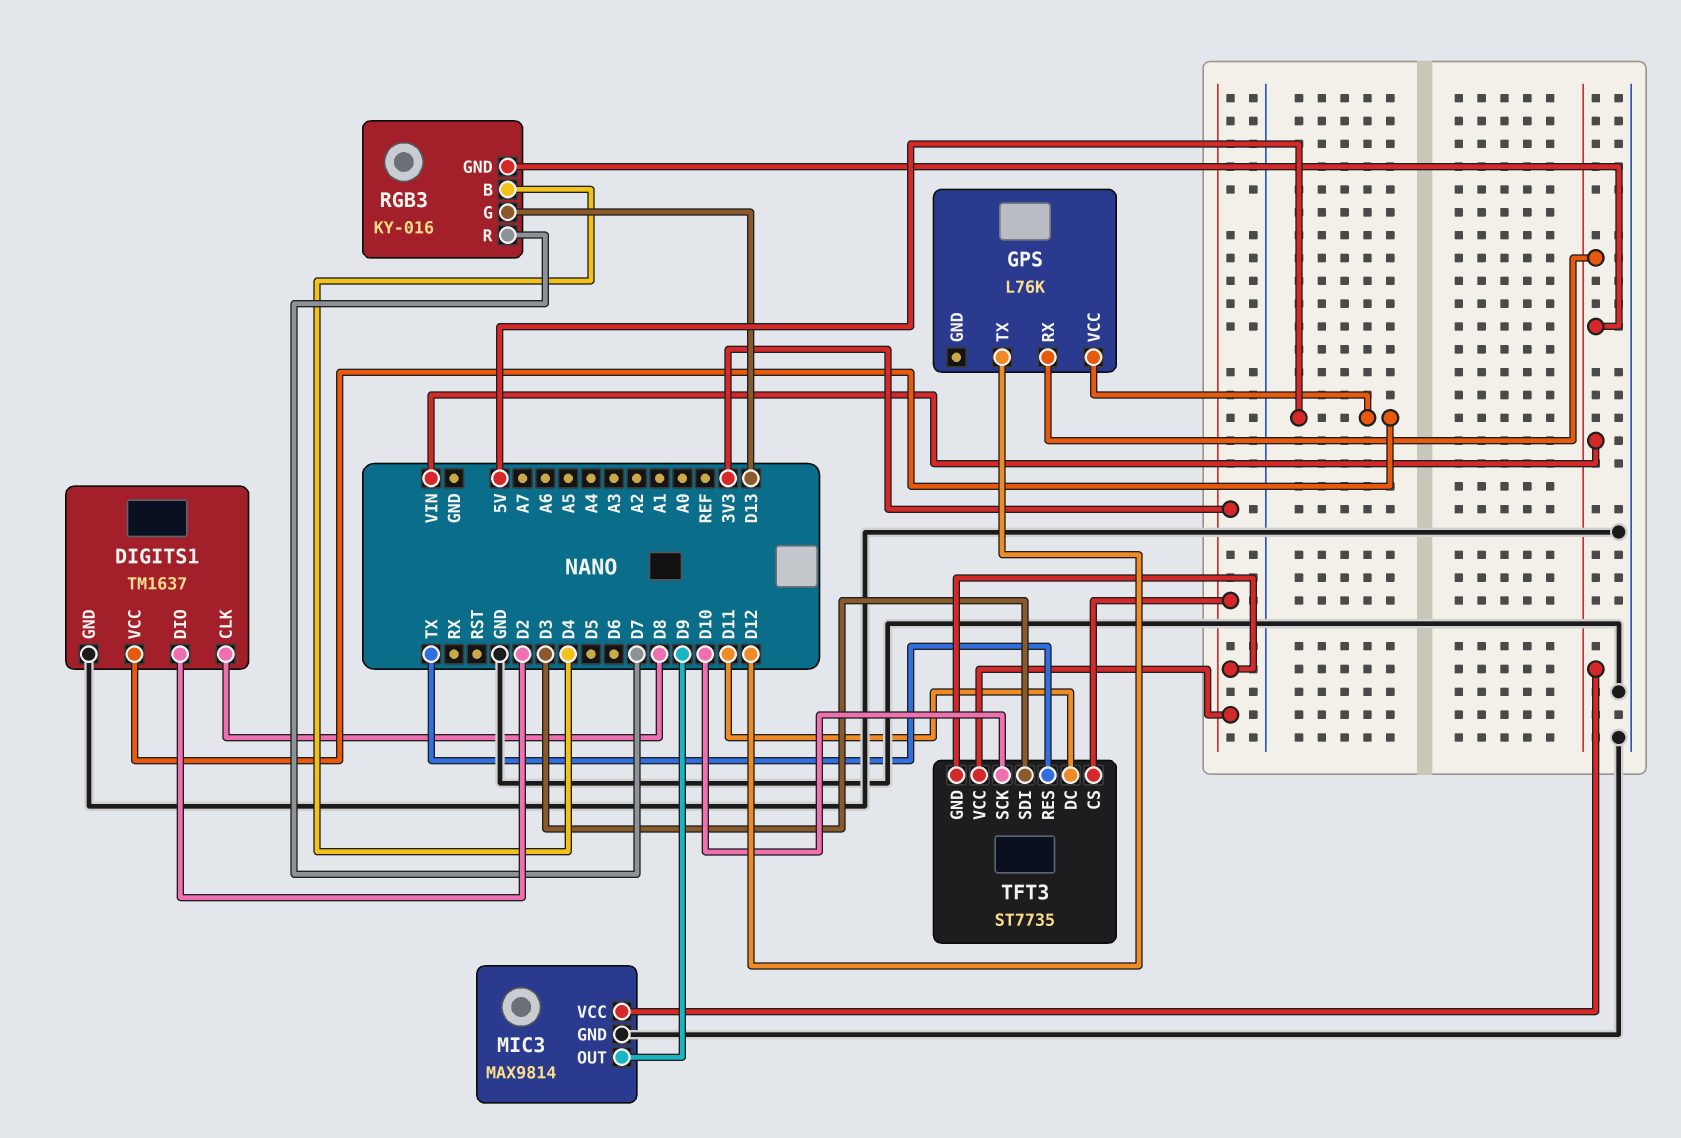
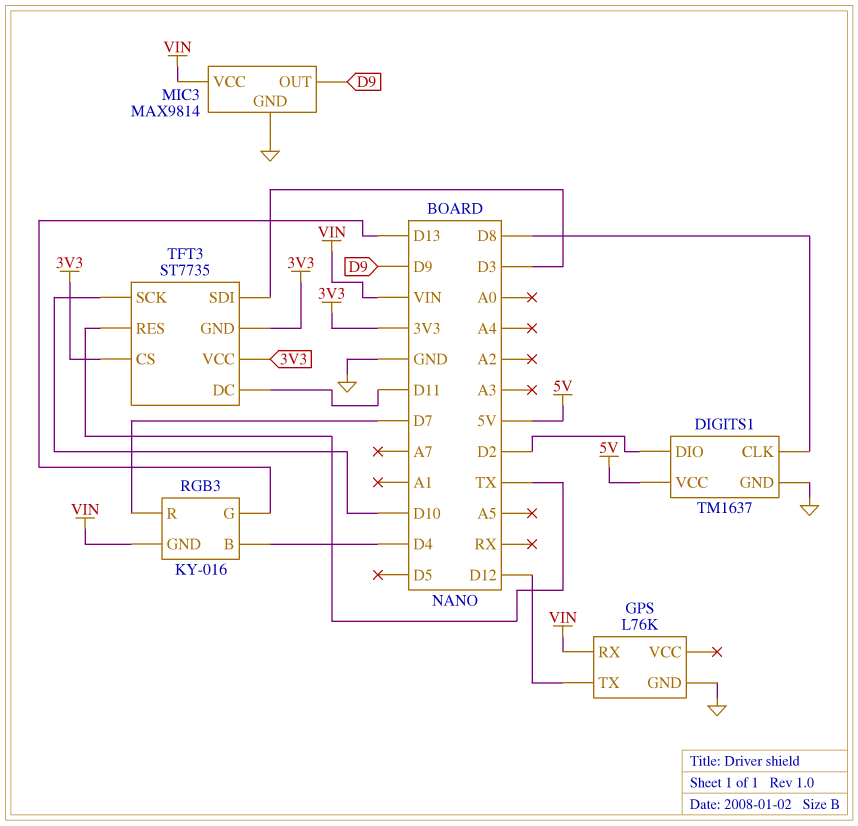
GPS pin GND: none -> GND
GPS pin VCC: 5V -> none

